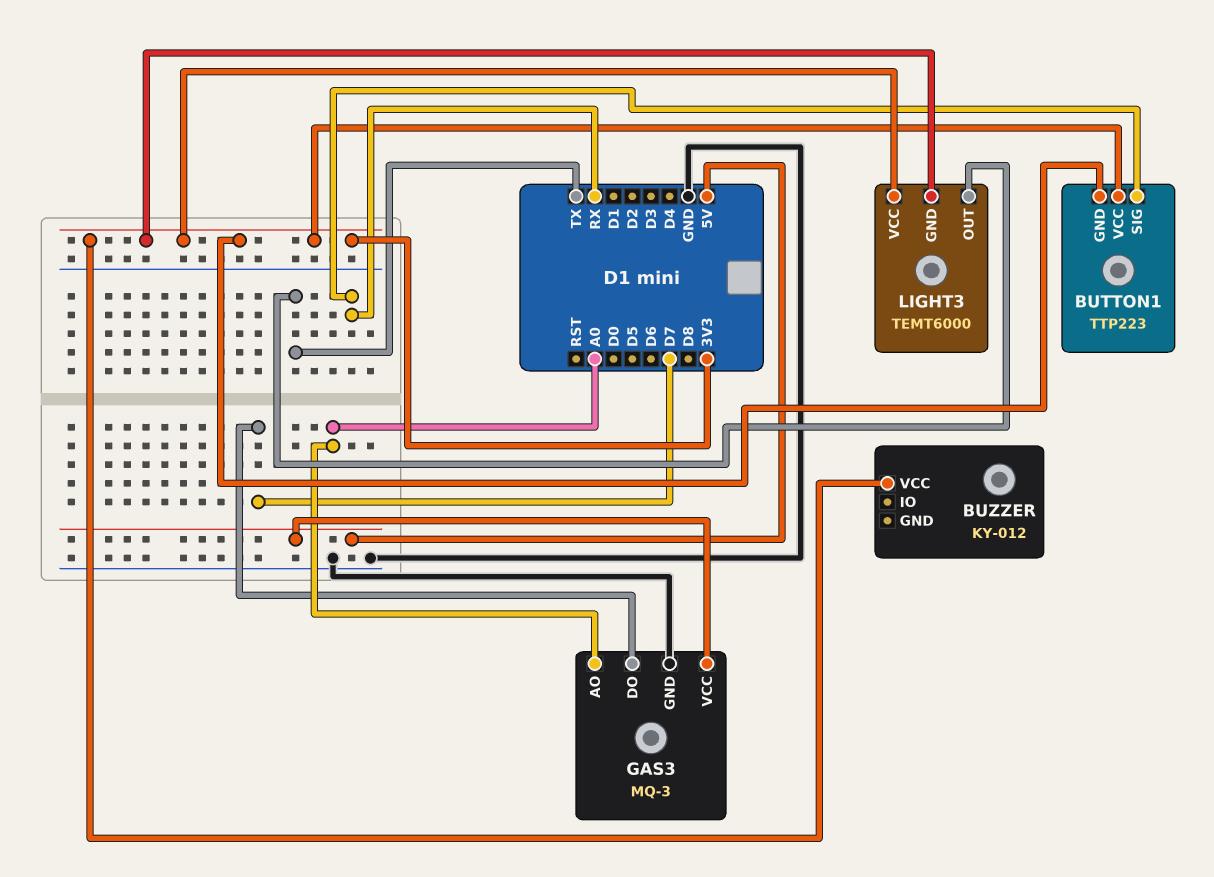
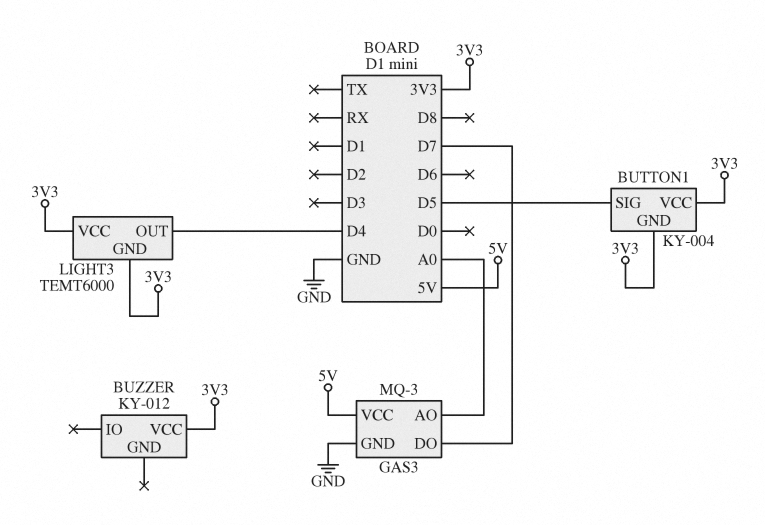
BUTTON1: TTP223 -> KY-004
BUTTON1 pin SIG: RX -> D5
LIGHT3 pin OUT: TX -> D4

